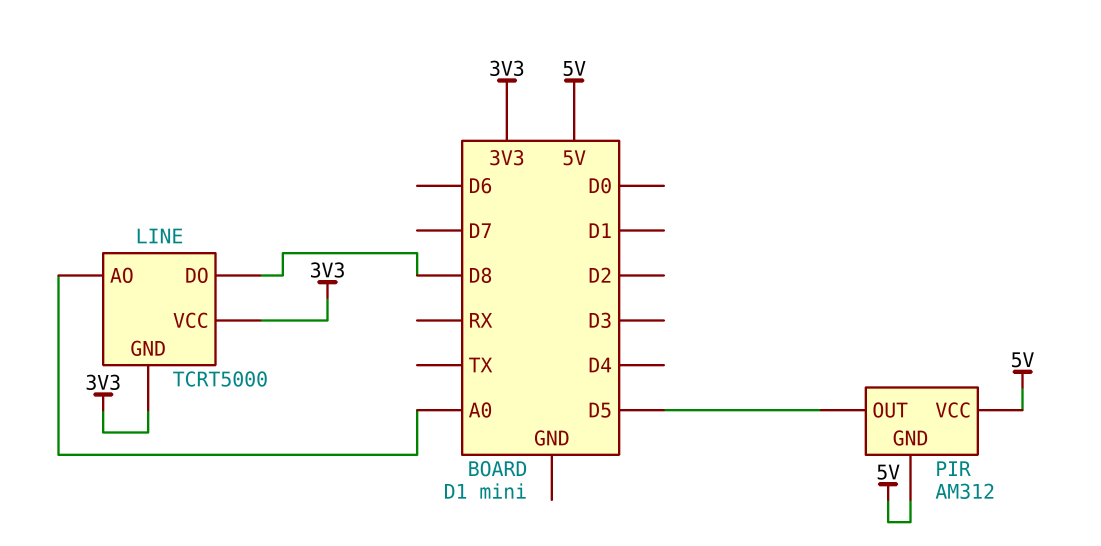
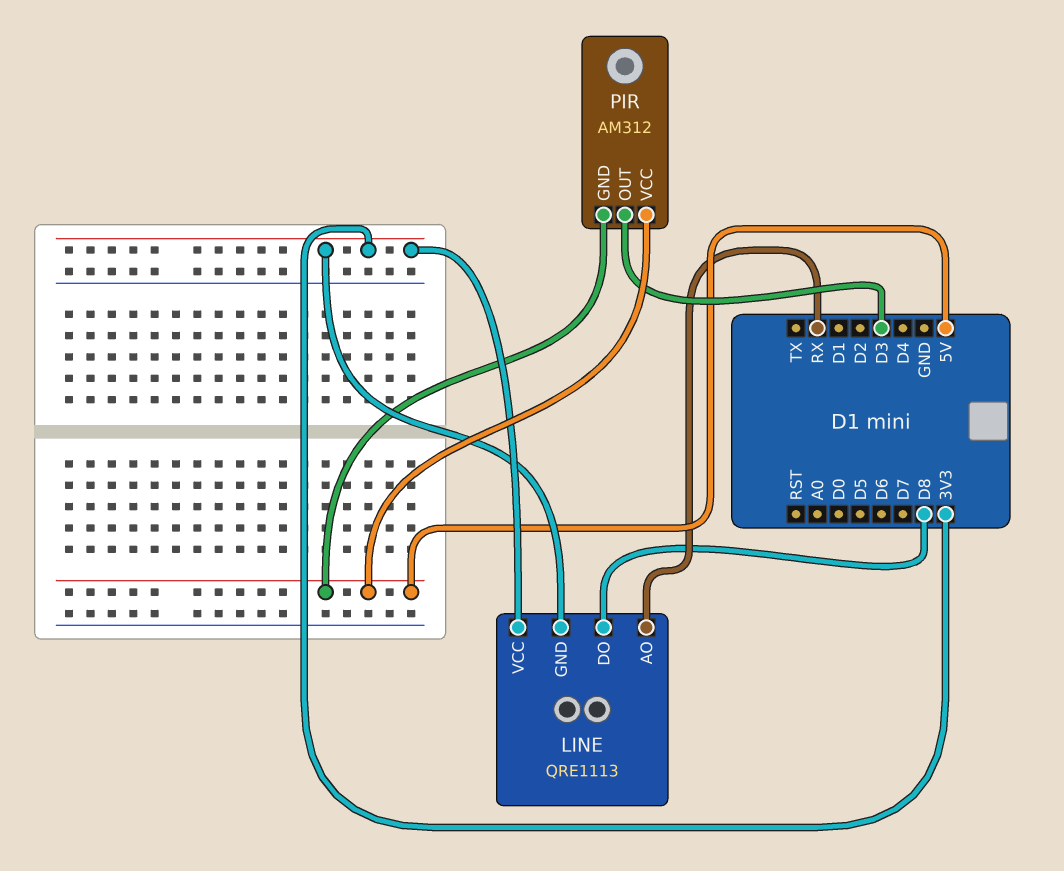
LINE: TCRT5000 -> QRE1113
LINE pin AO: A0 -> RX
PIR pin OUT: D5 -> D3

